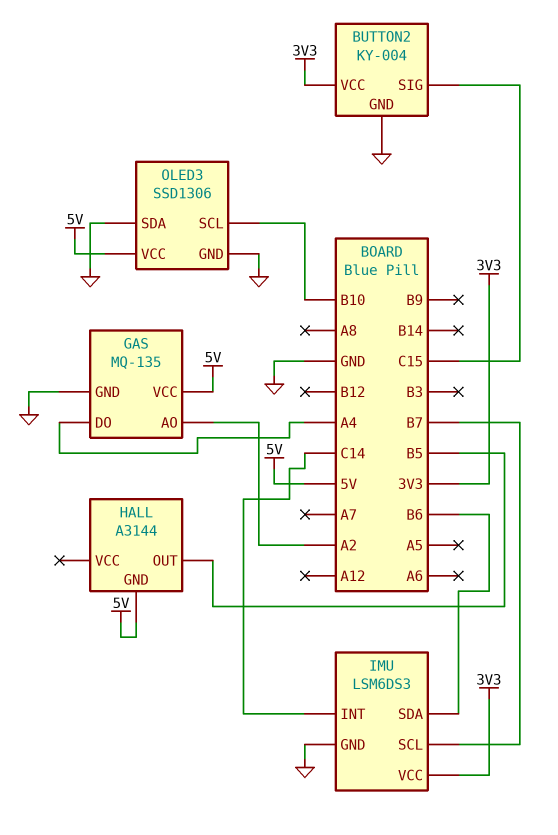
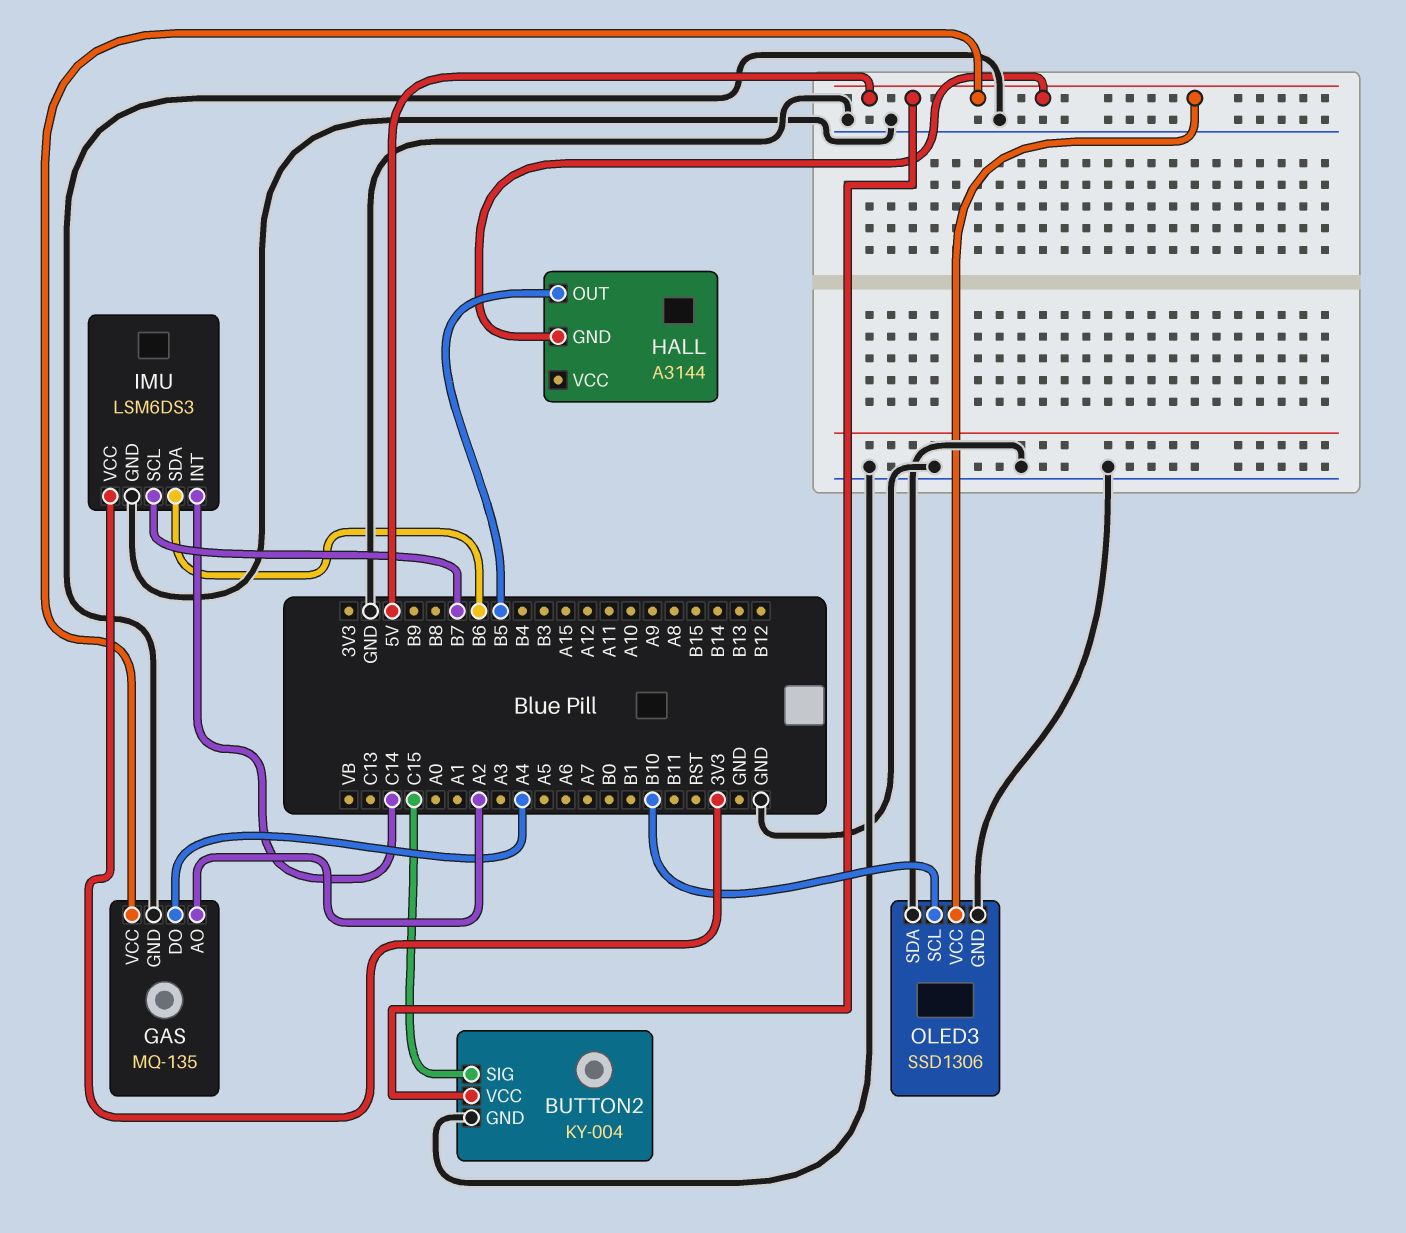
BUTTON2 pin VCC: 3V3 -> 5V

